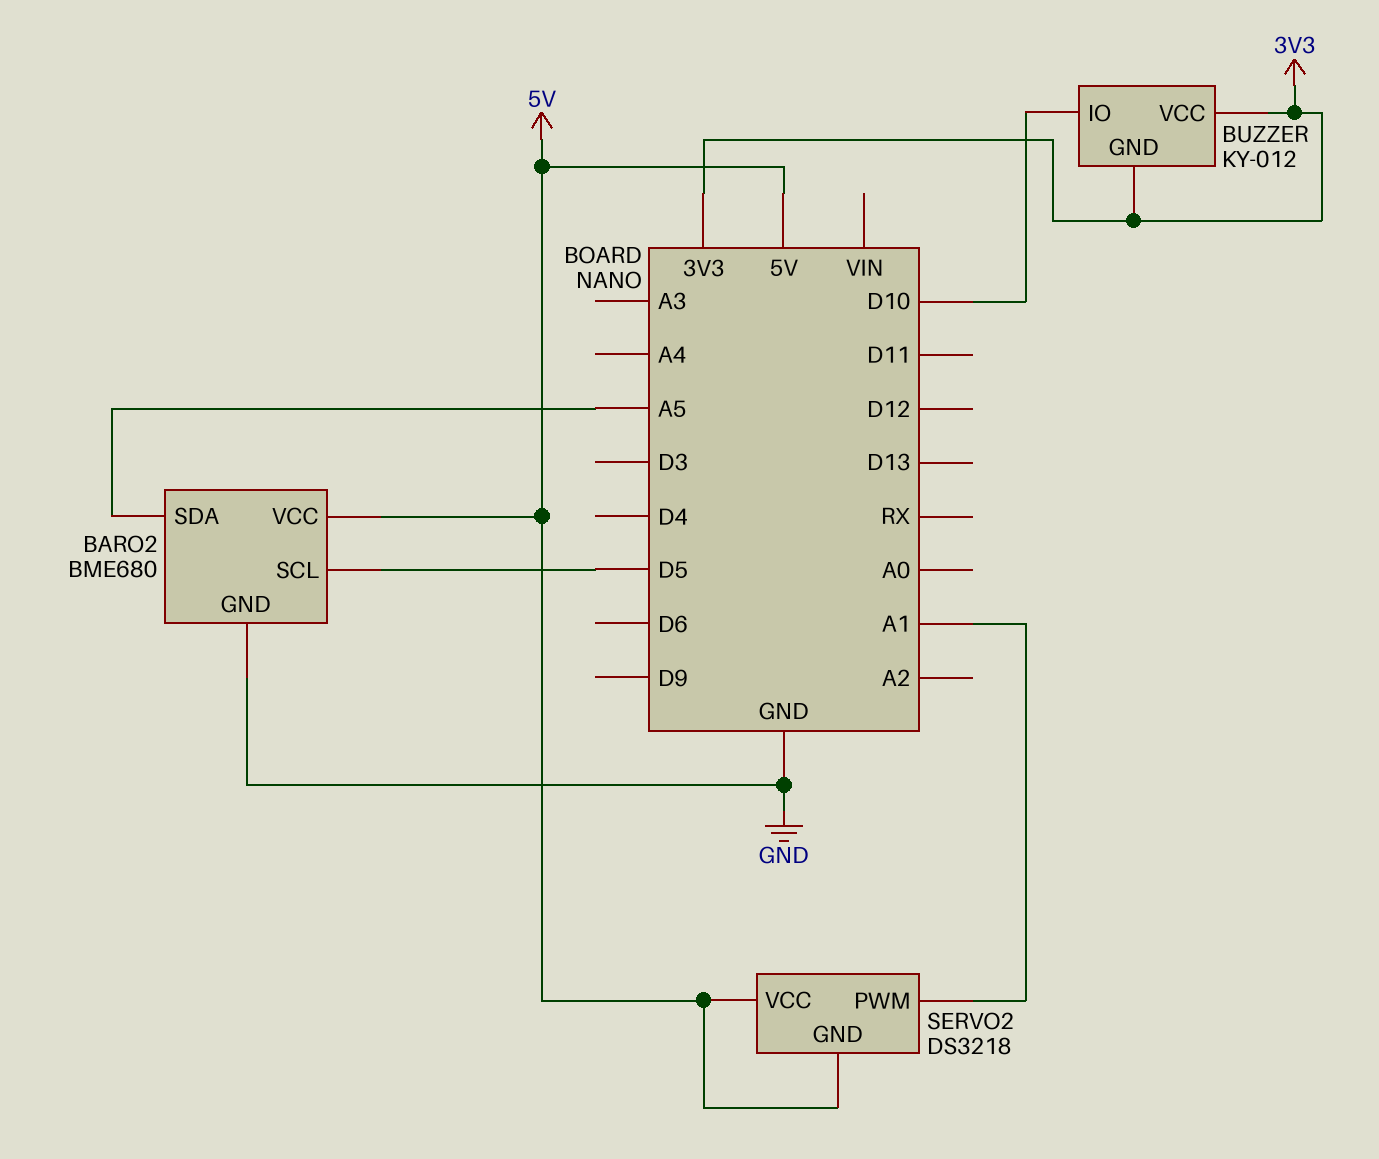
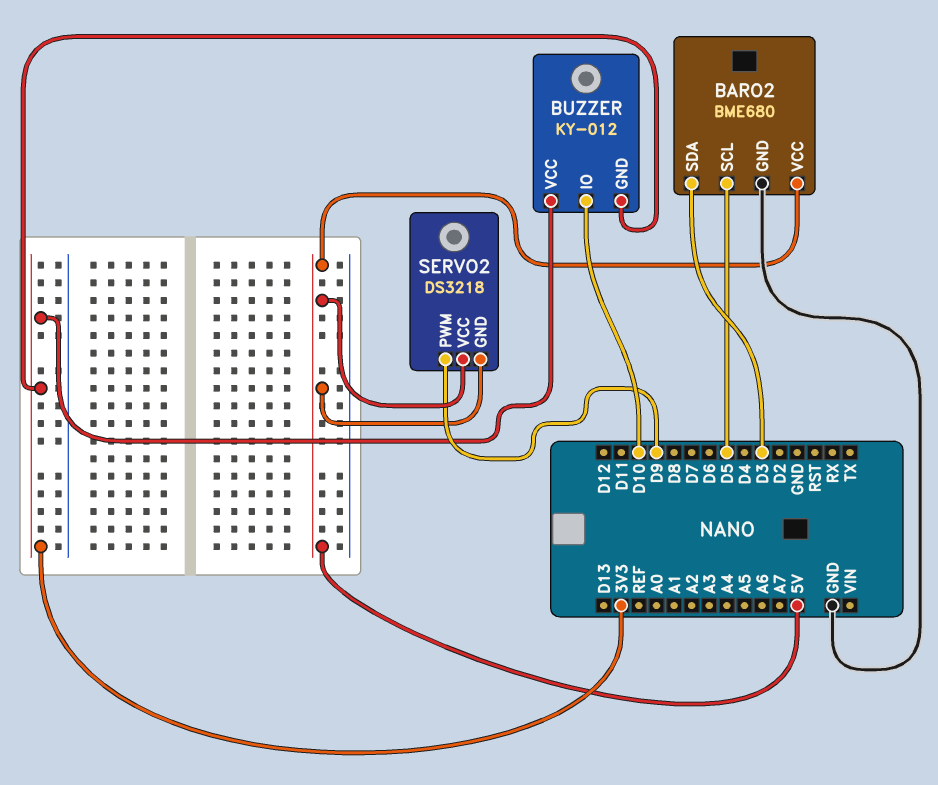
BARO2 pin SDA: A5 -> D3
SERVO2 pin PWM: A1 -> D9

